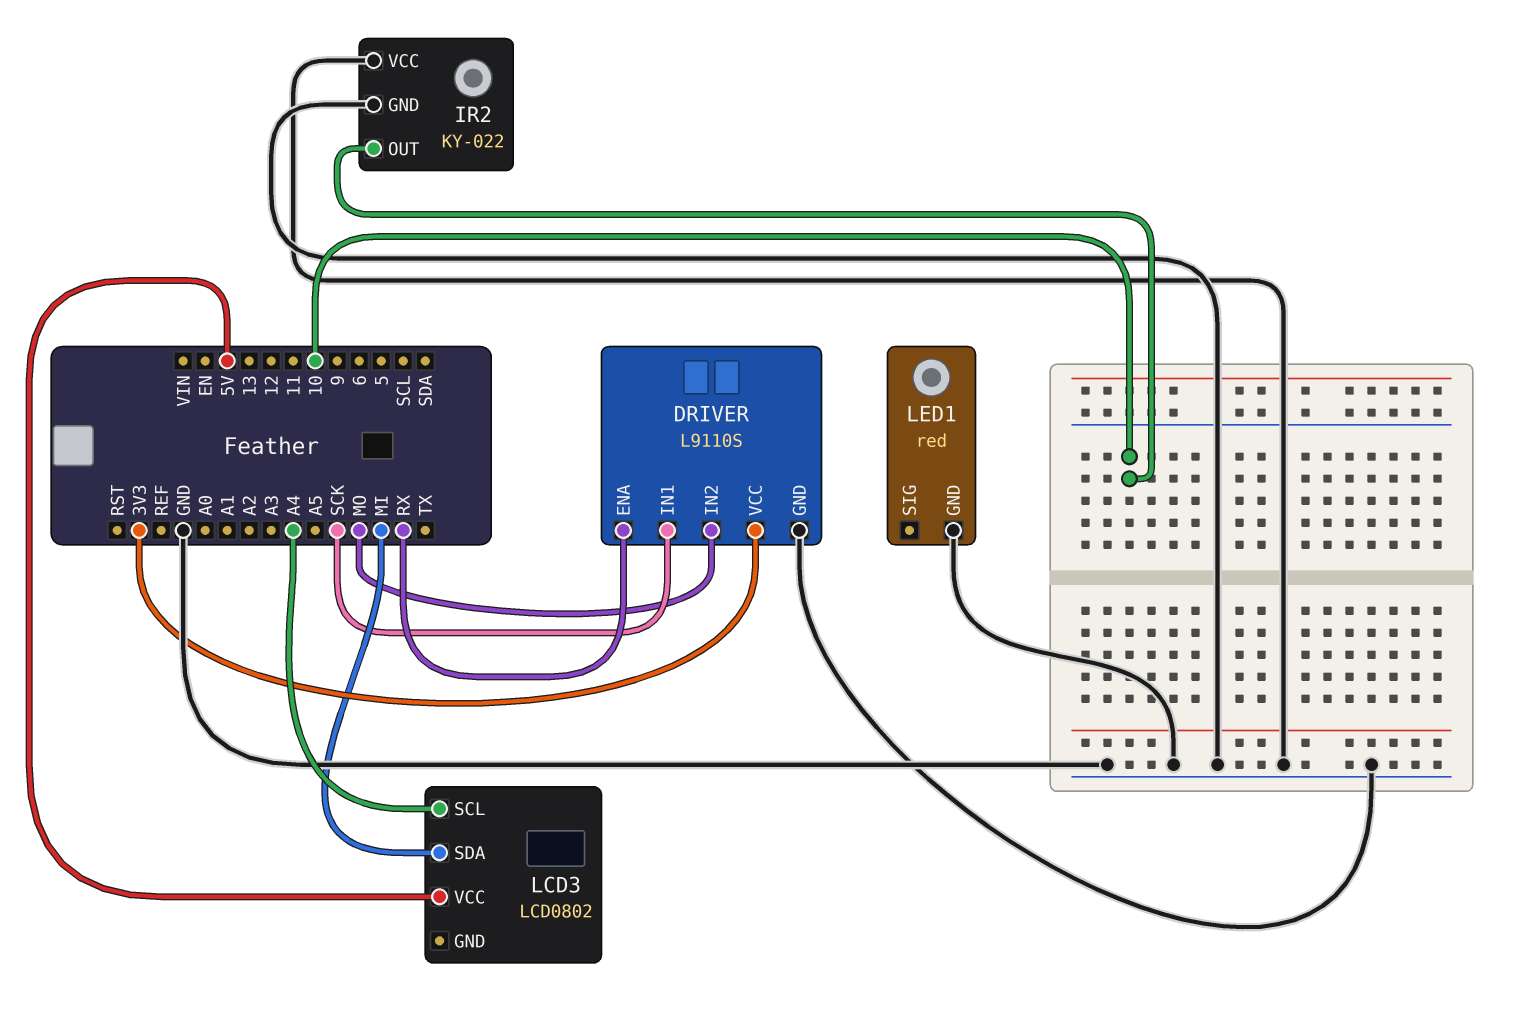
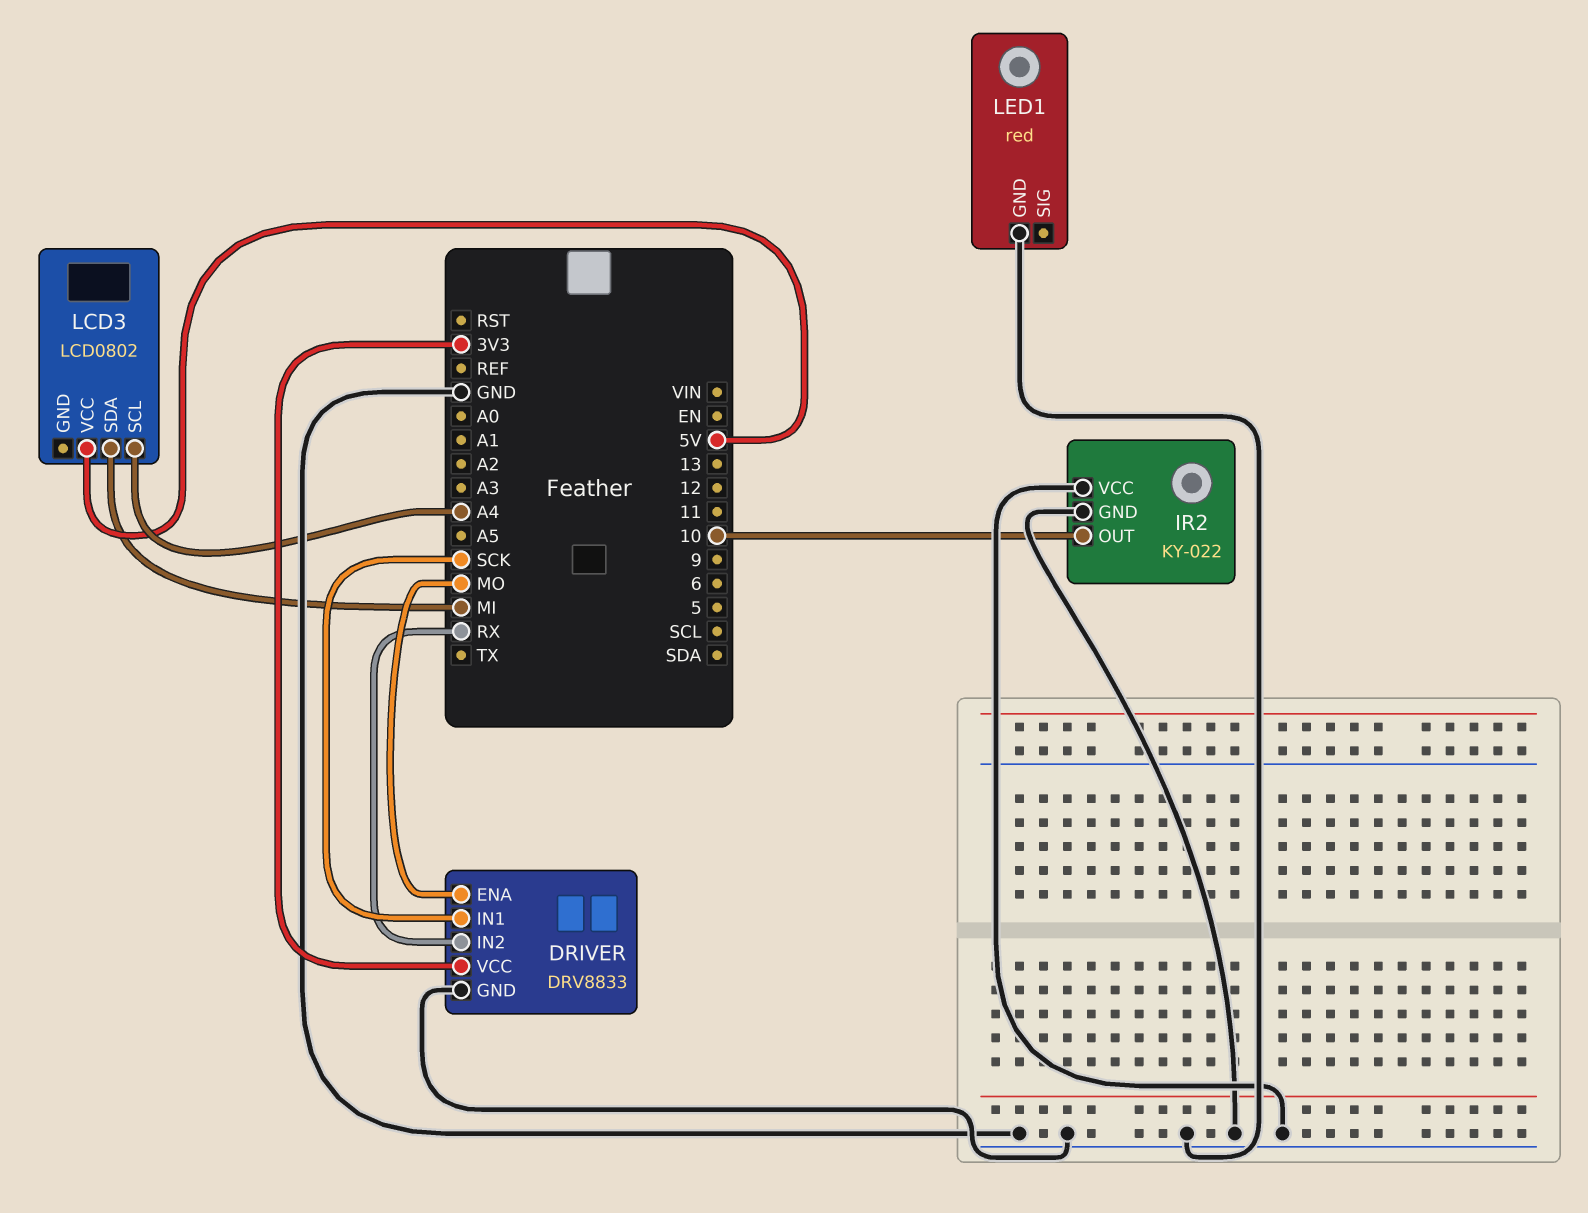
DRIVER: L9110S -> DRV8833
DRIVER pin ENA: RX -> MO
DRIVER pin IN2: MO -> RX

